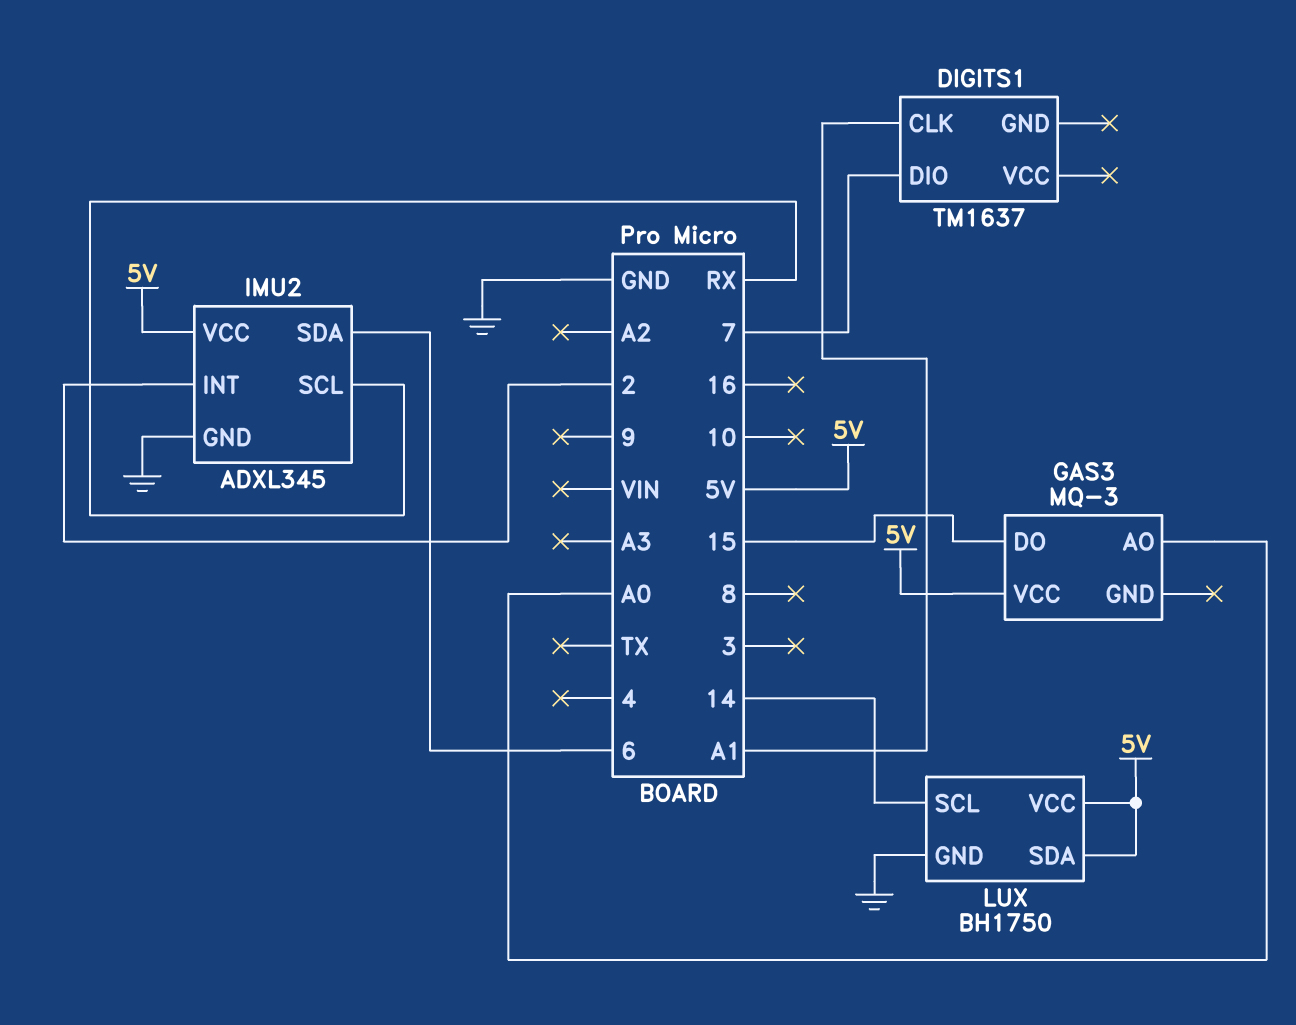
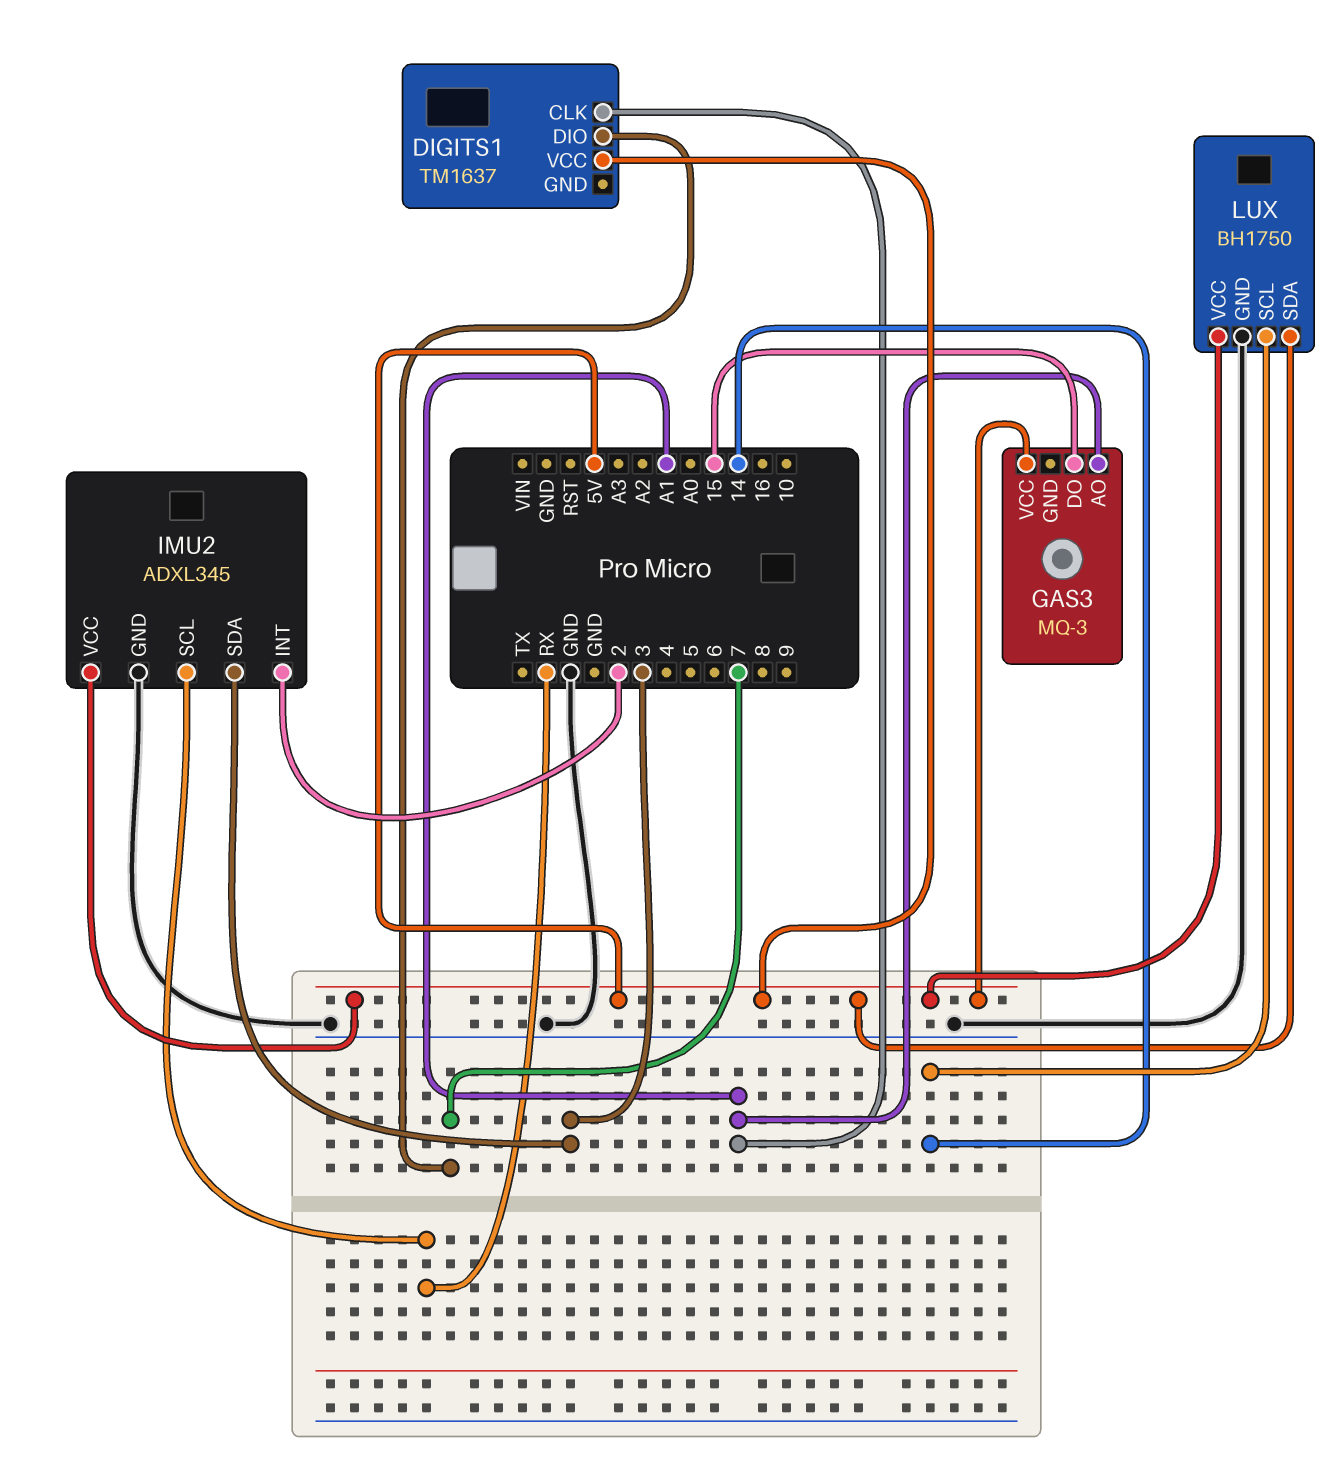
DIGITS1 pin VCC: none -> 5V
GAS3 pin AO: A0 -> A1
IMU2 pin SDA: 6 -> 3

